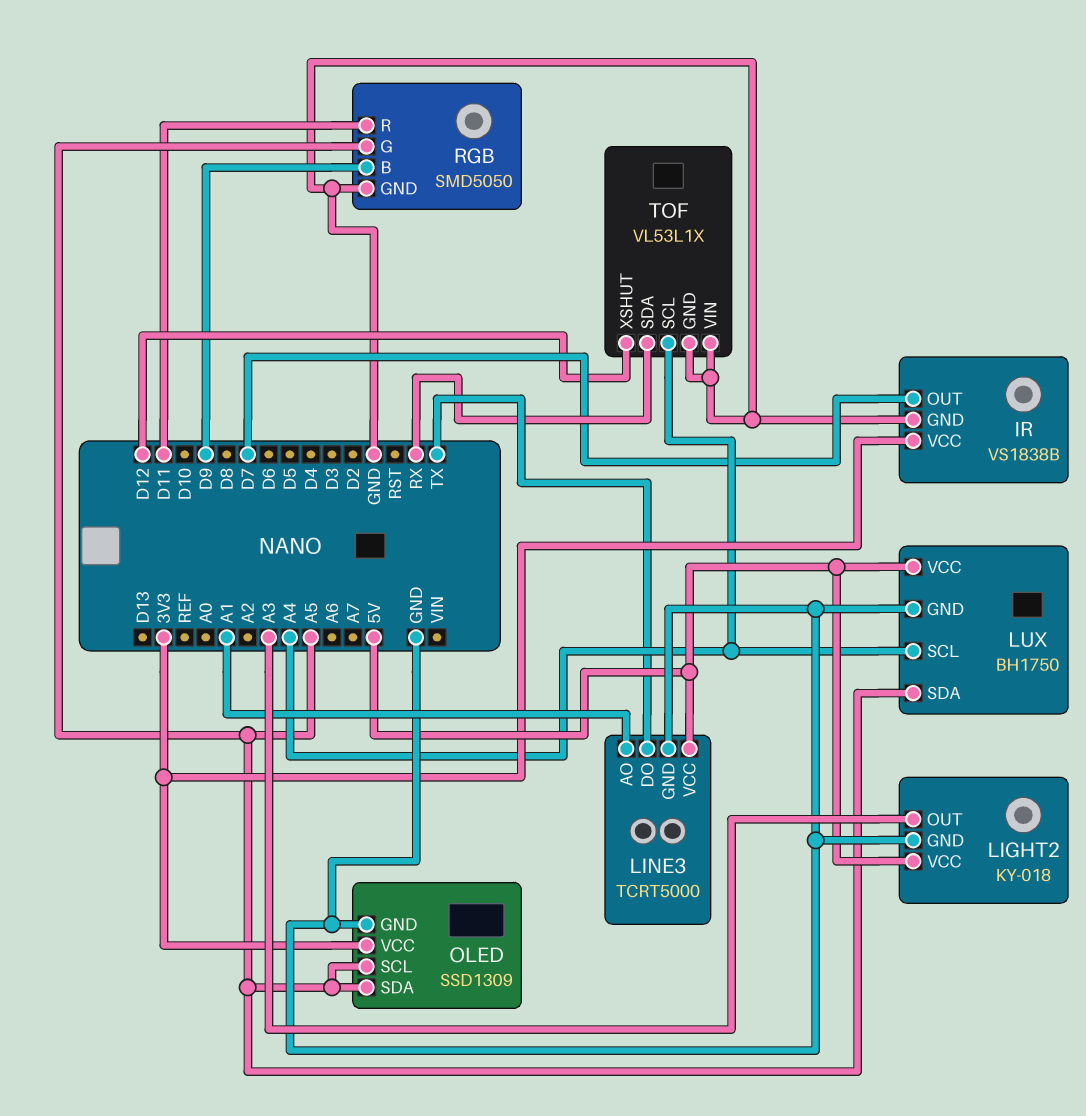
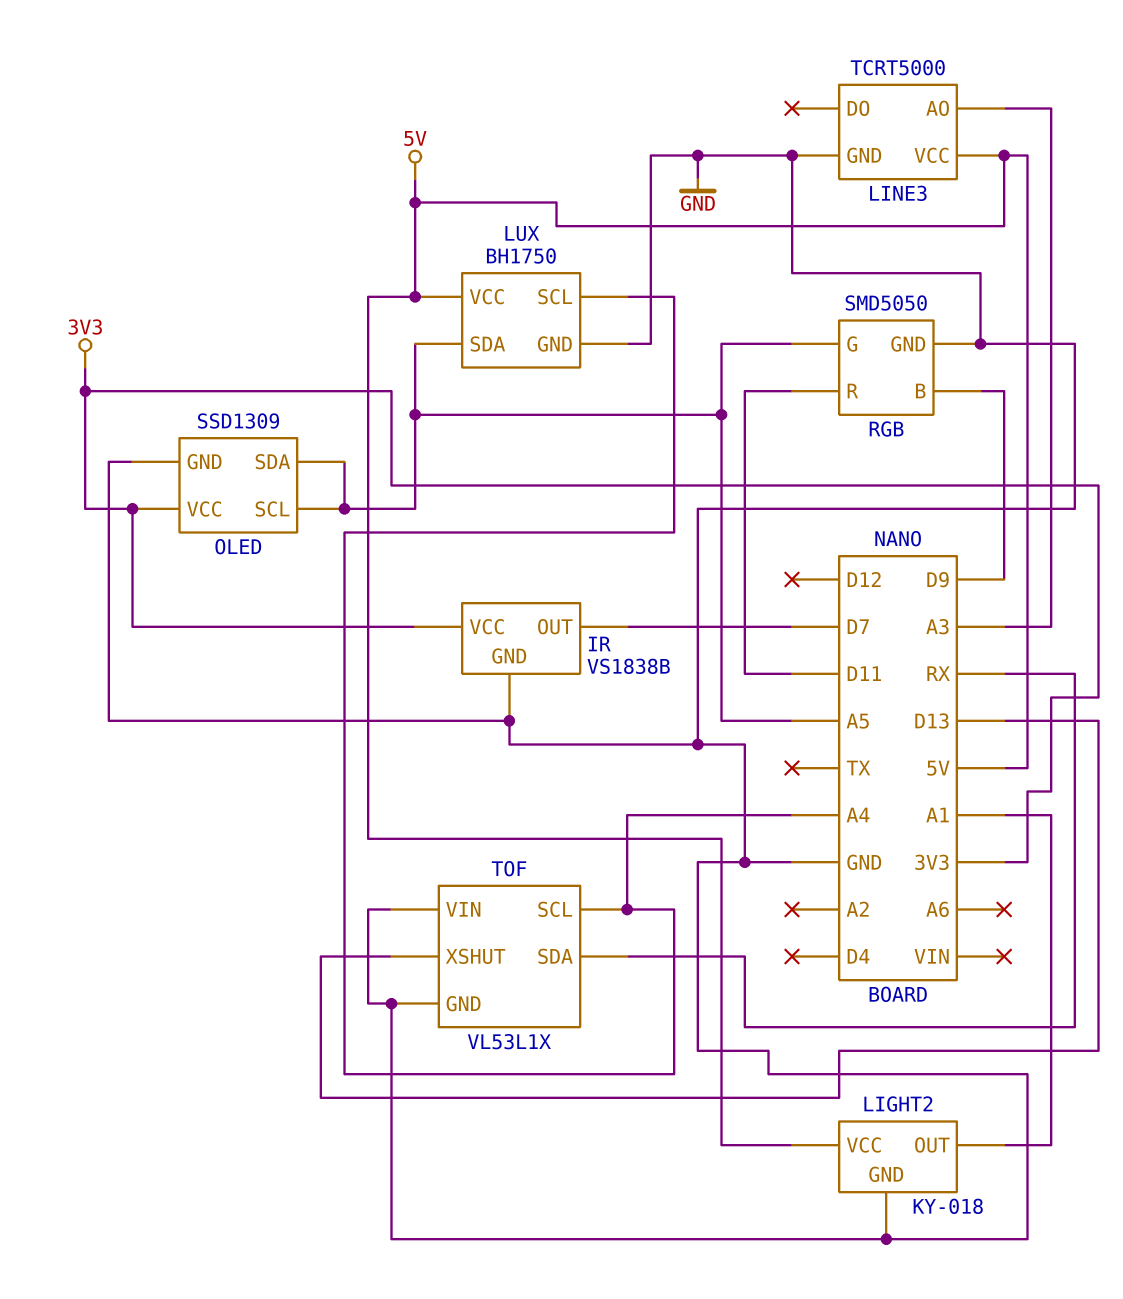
LIGHT2 pin OUT: A3 -> A1
LINE3 pin AO: A1 -> A3
LINE3 pin DO: TX -> none
TOF pin XSHUT: D12 -> D13

